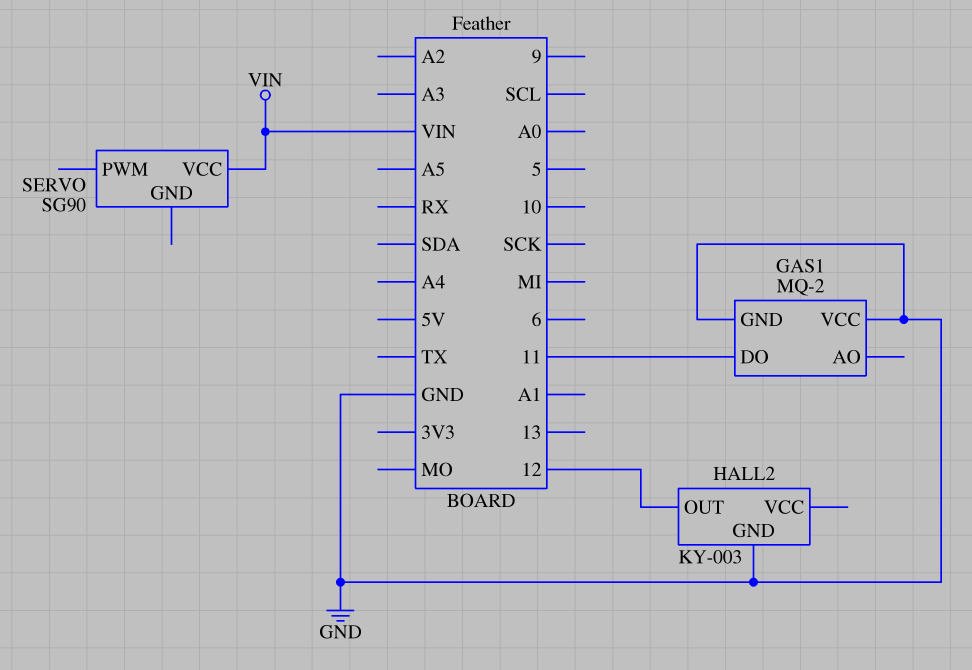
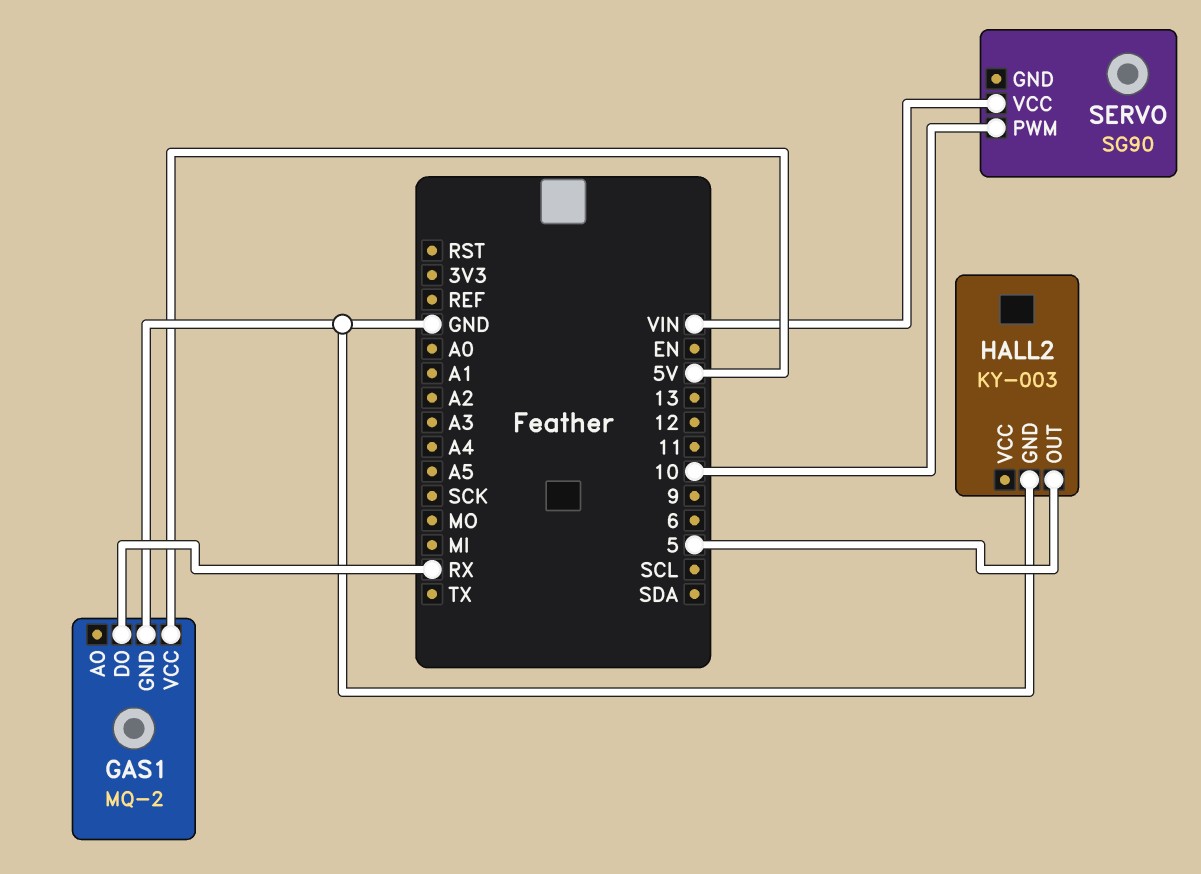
GAS1 pin DO: 11 -> RX
GAS1 pin VCC: GND -> 5V
HALL2 pin OUT: 12 -> 5
SERVO pin PWM: none -> 10

